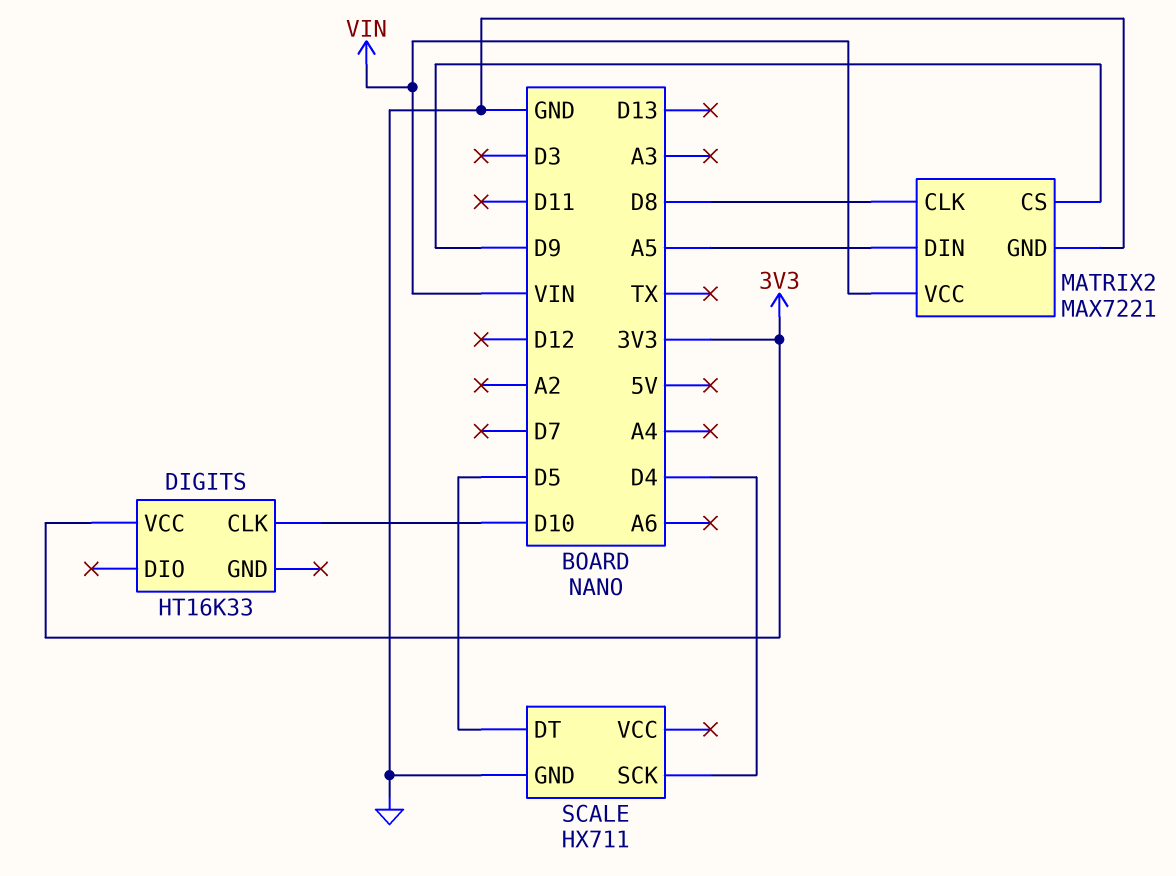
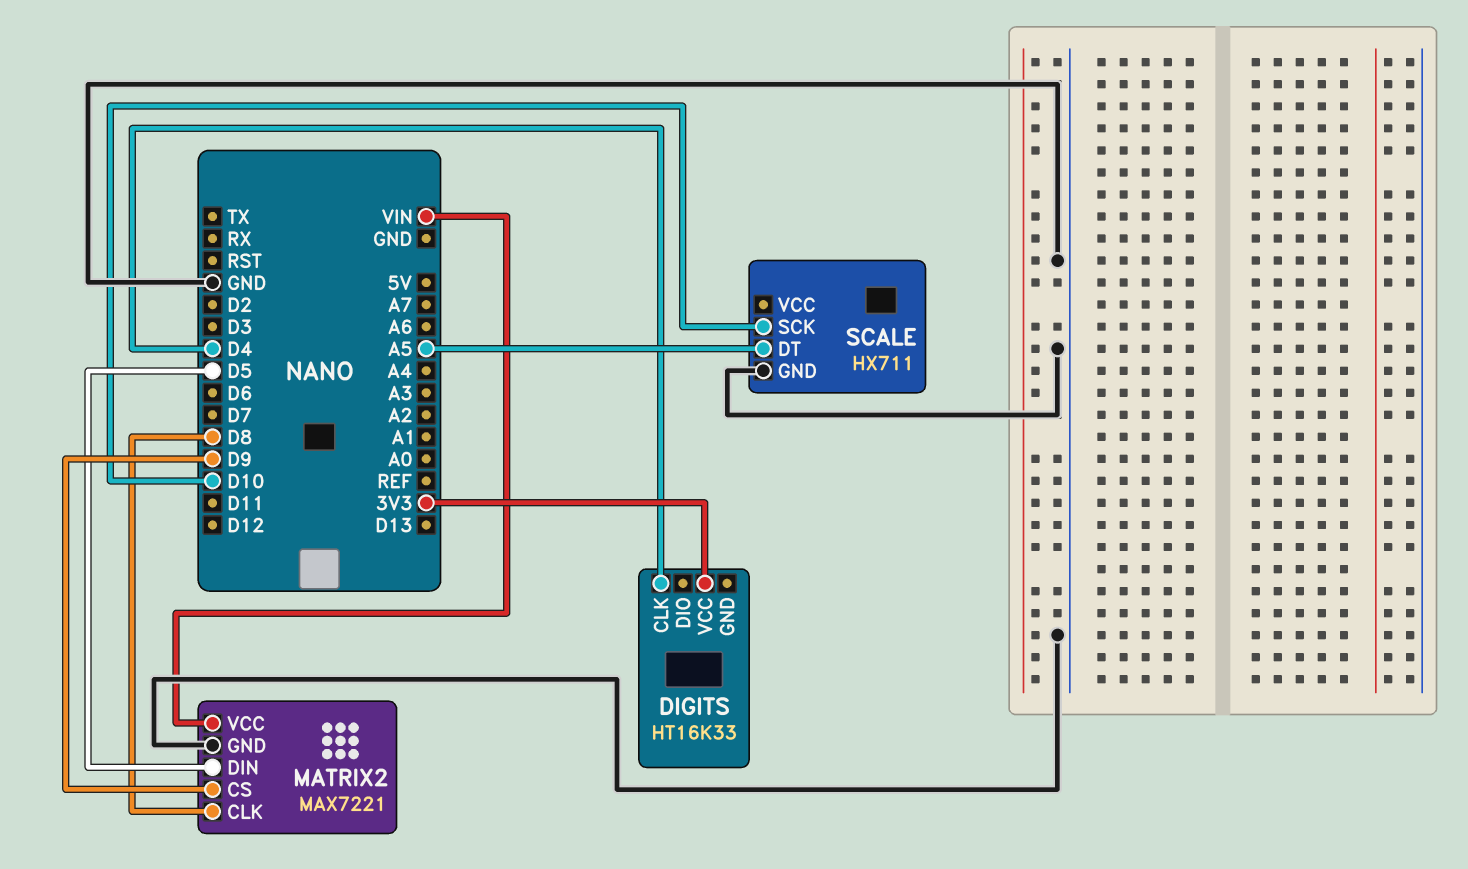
DIGITS pin CLK: D10 -> D4
MATRIX2 pin DIN: A5 -> D5
SCALE pin DT: D5 -> A5
SCALE pin SCK: D4 -> D10

